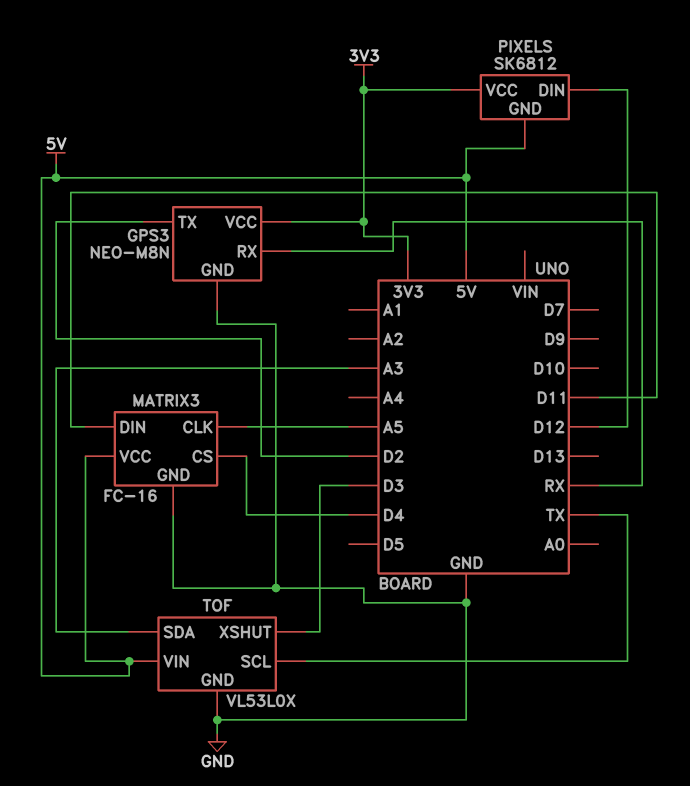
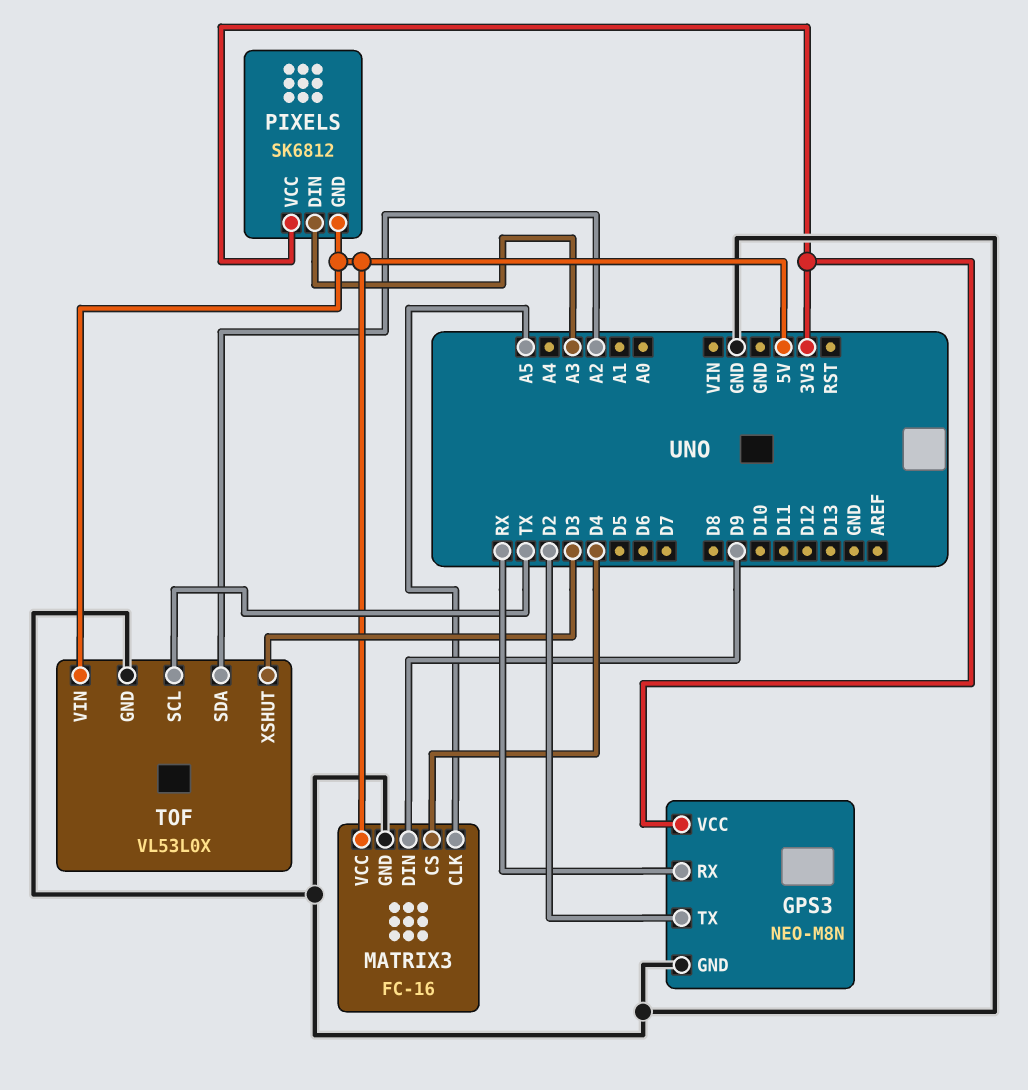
MATRIX3 pin DIN: D11 -> D9
PIXELS pin DIN: D12 -> A3
TOF pin SDA: A3 -> A2

